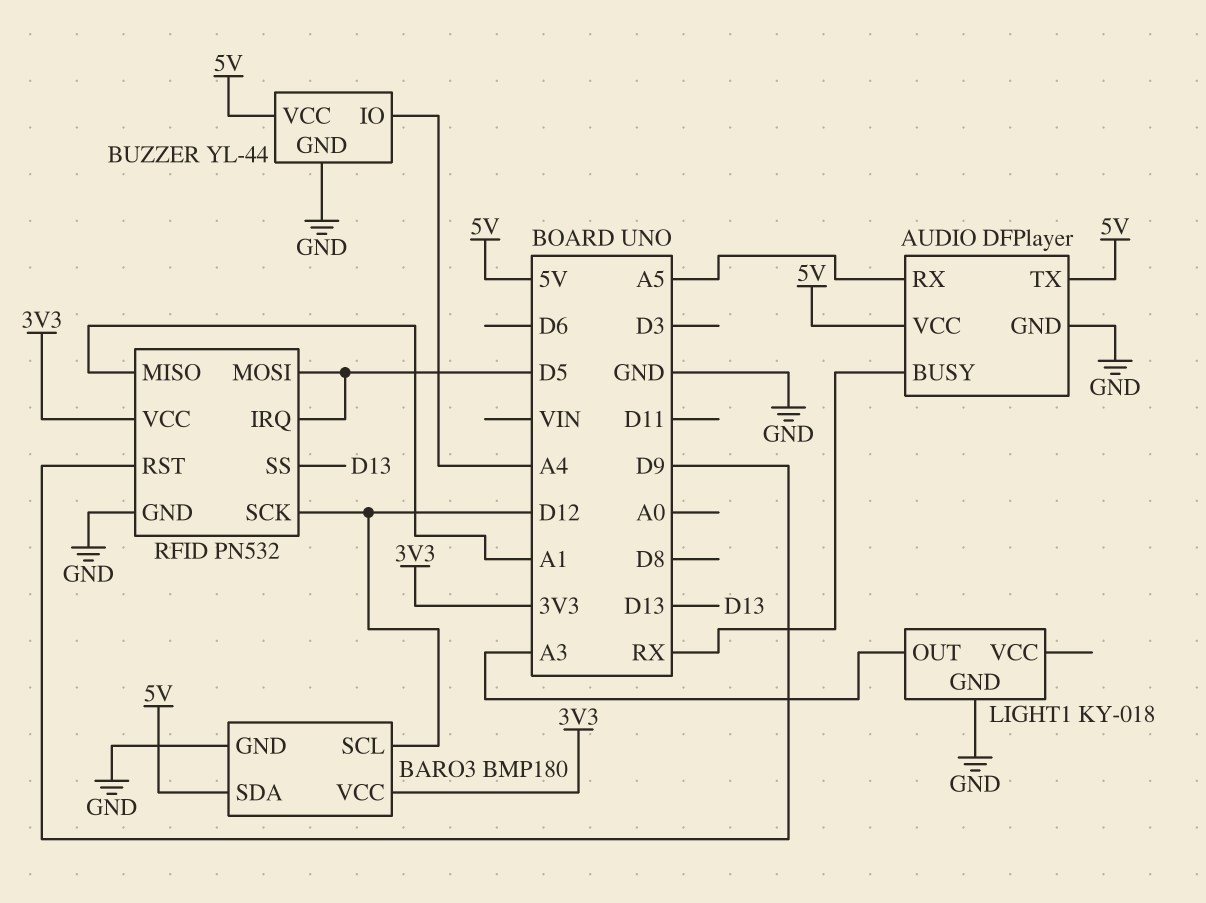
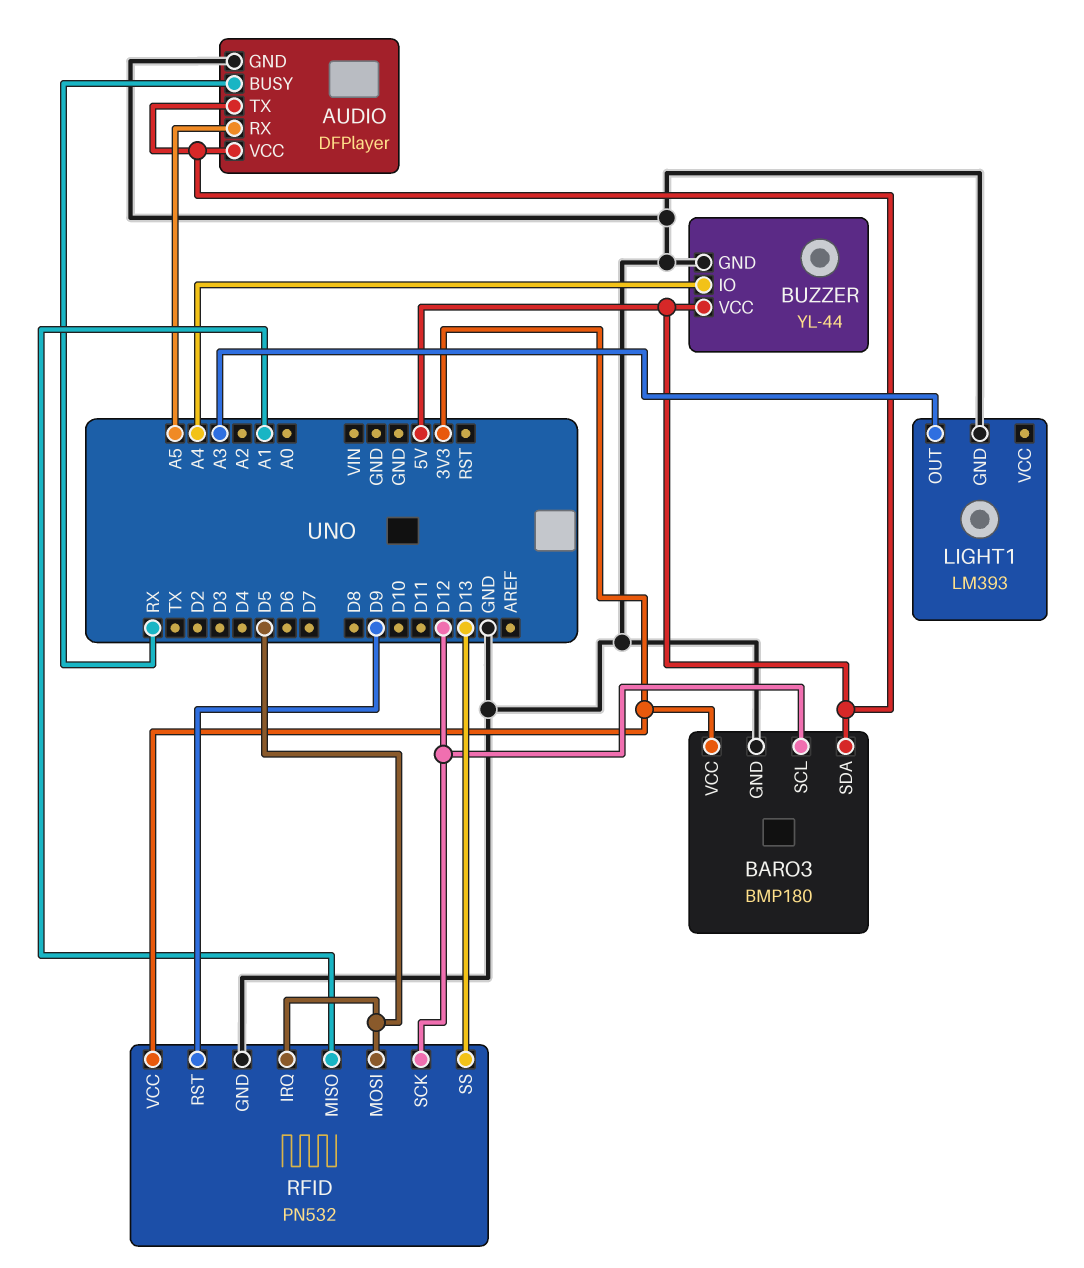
LIGHT1: KY-018 -> LM393

